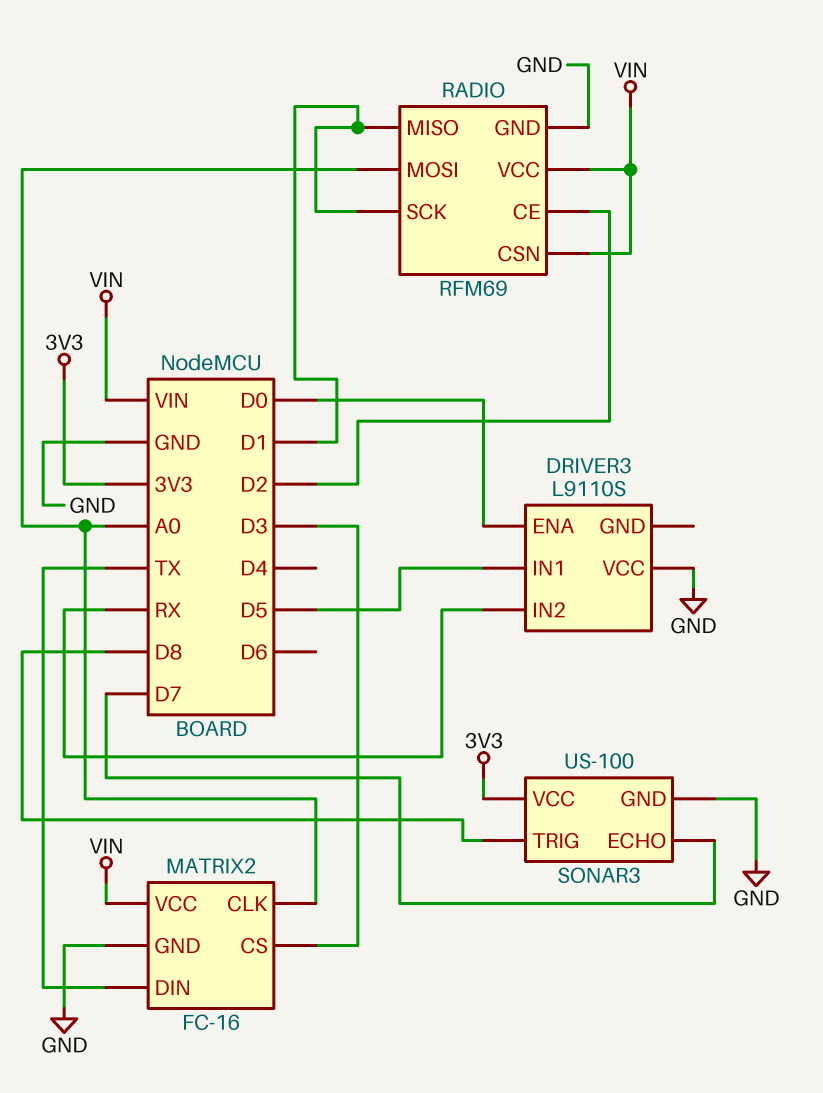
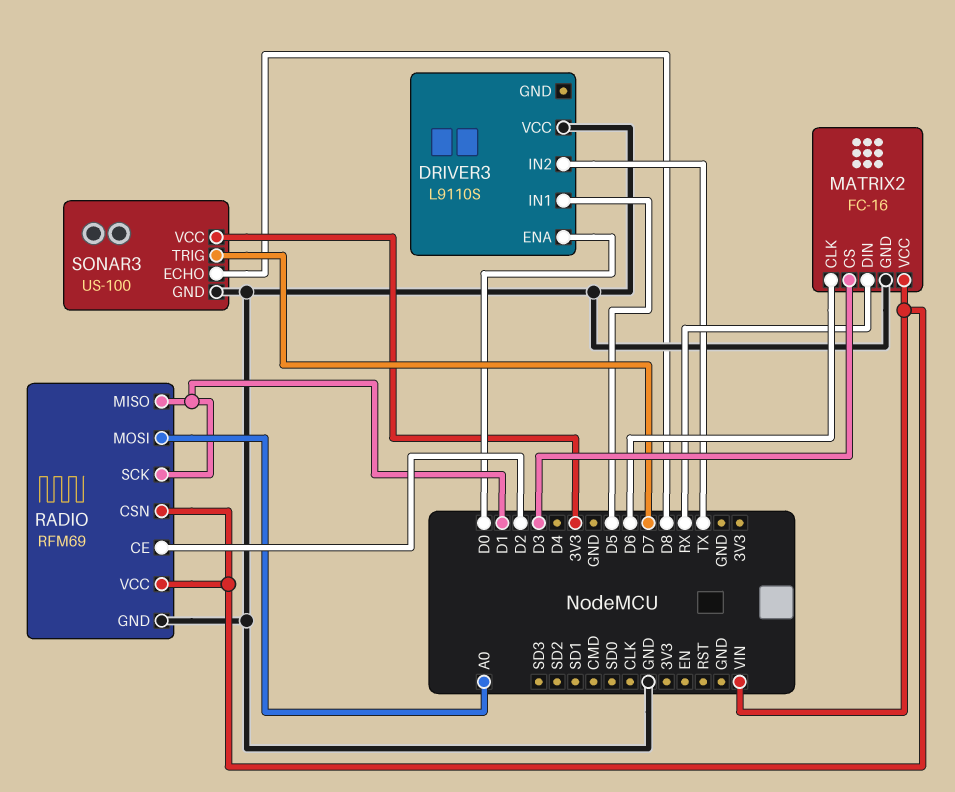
DRIVER3 pin IN2: RX -> TX
MATRIX2 pin CLK: A0 -> D6
MATRIX2 pin DIN: TX -> RX
SONAR3 pin ECHO: D7 -> D8
SONAR3 pin TRIG: D8 -> D7

